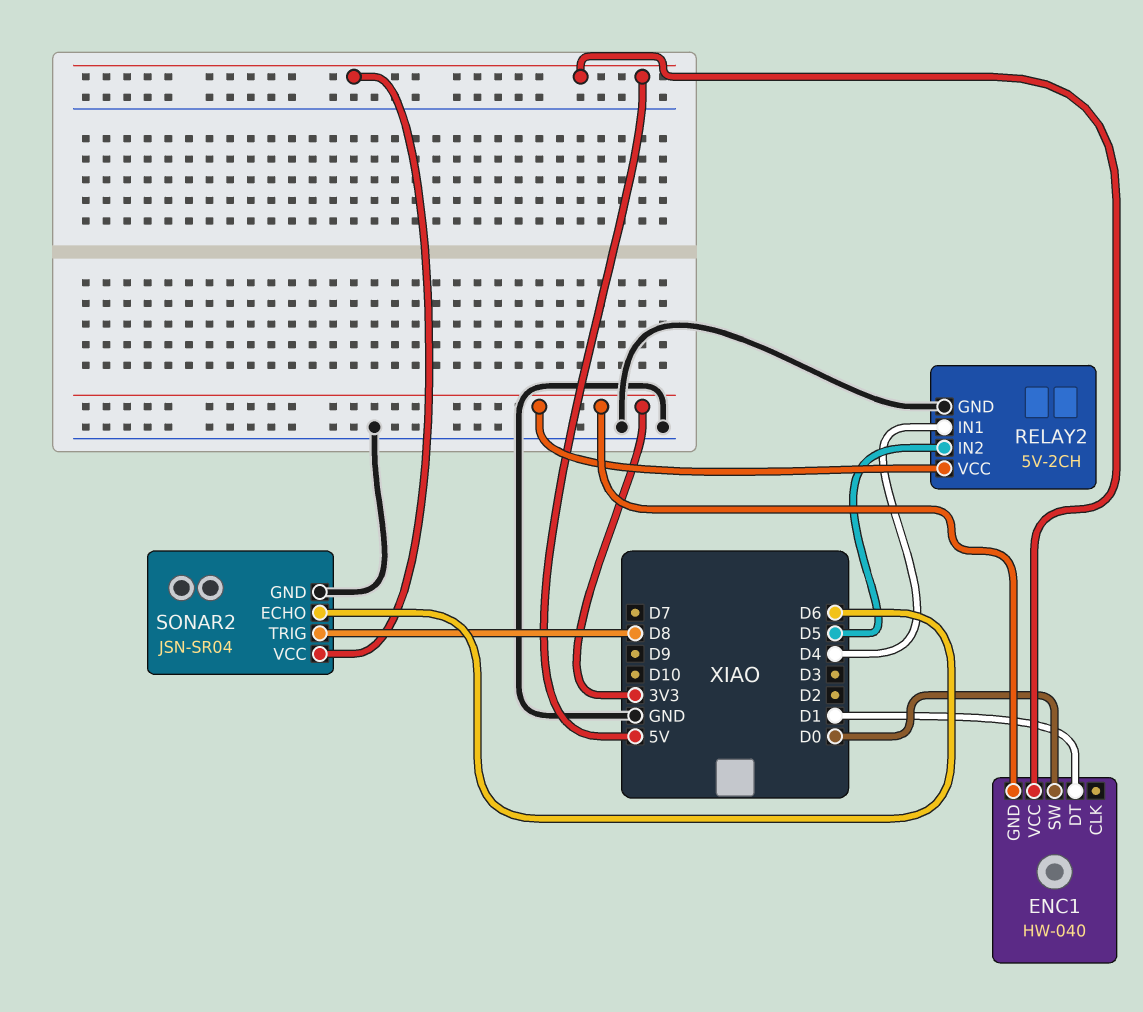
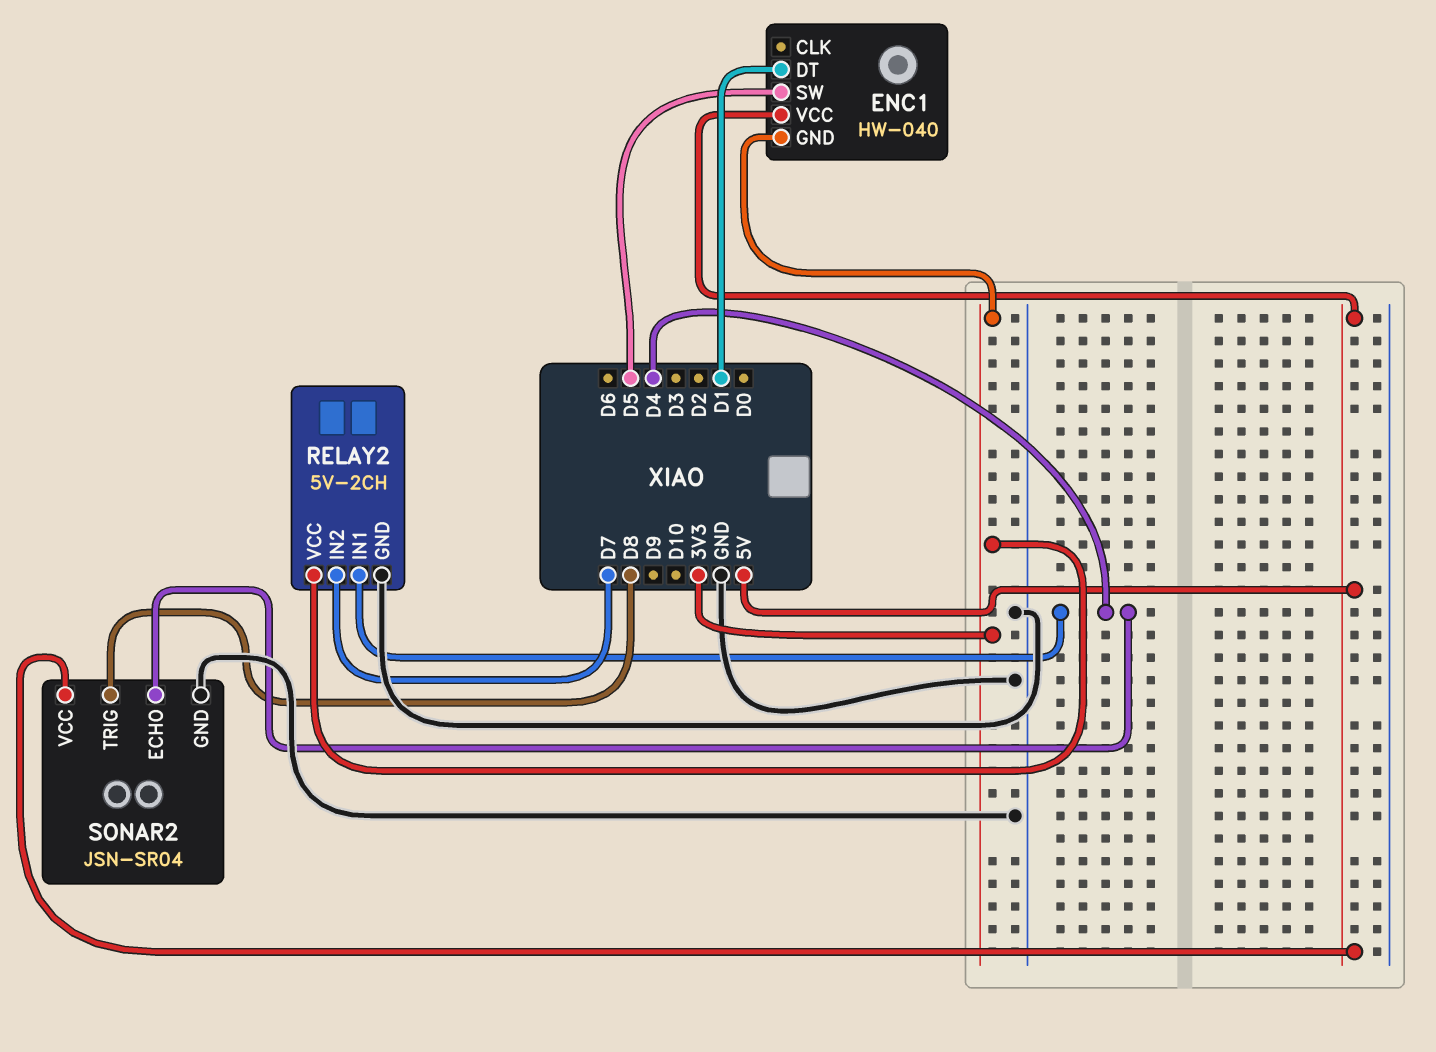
ENC1 pin SW: D0 -> D5
RELAY2 pin IN2: D5 -> D7
SONAR2 pin ECHO: D6 -> D4

